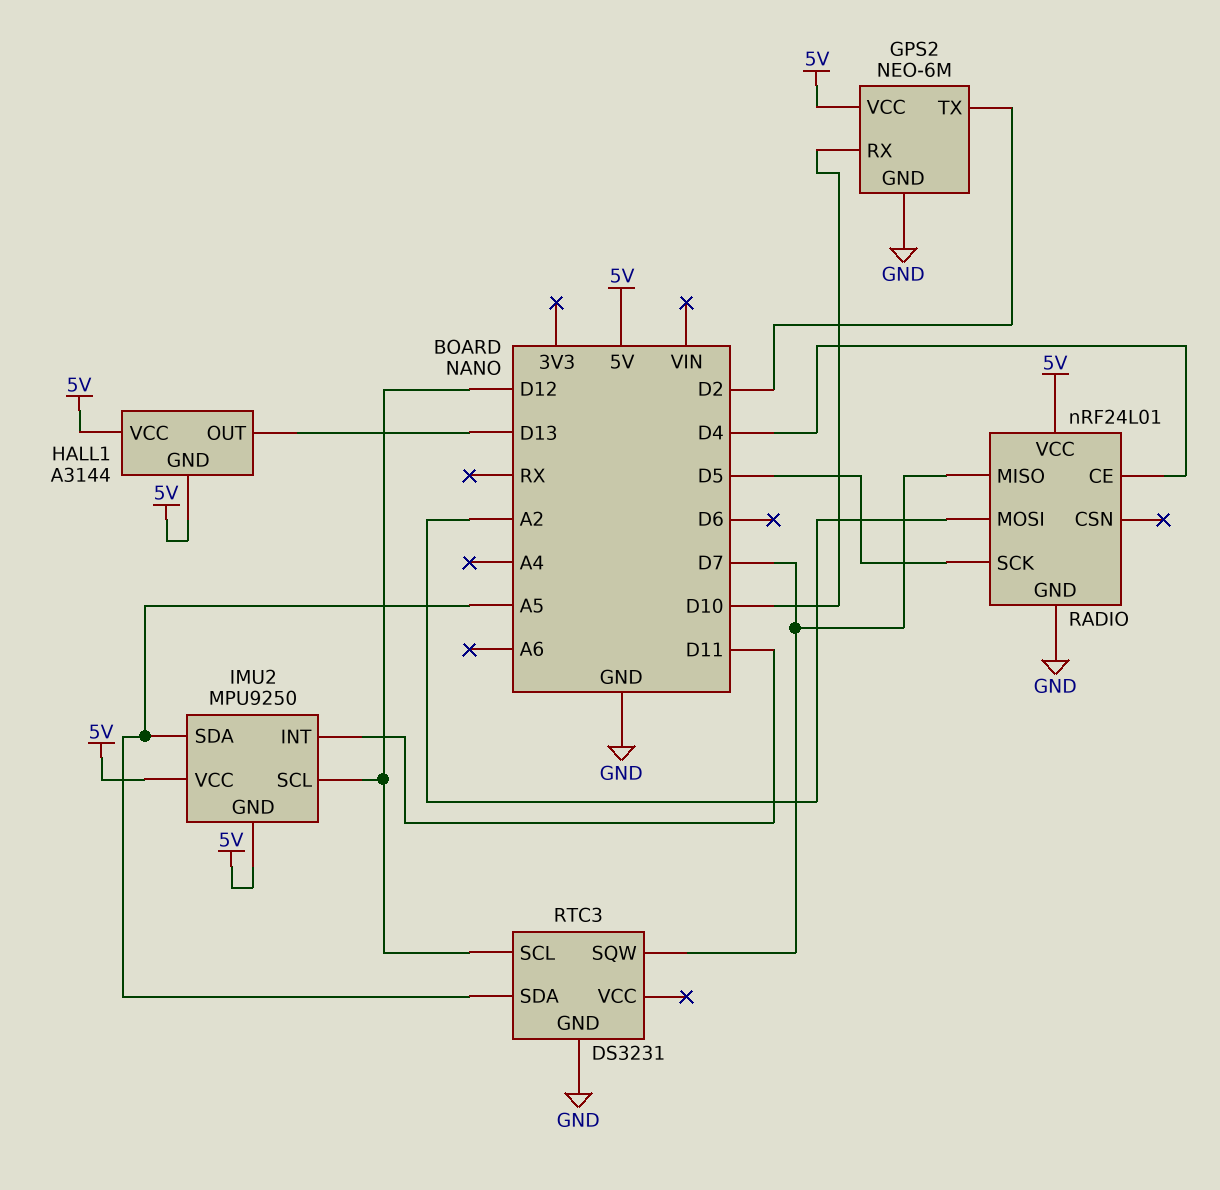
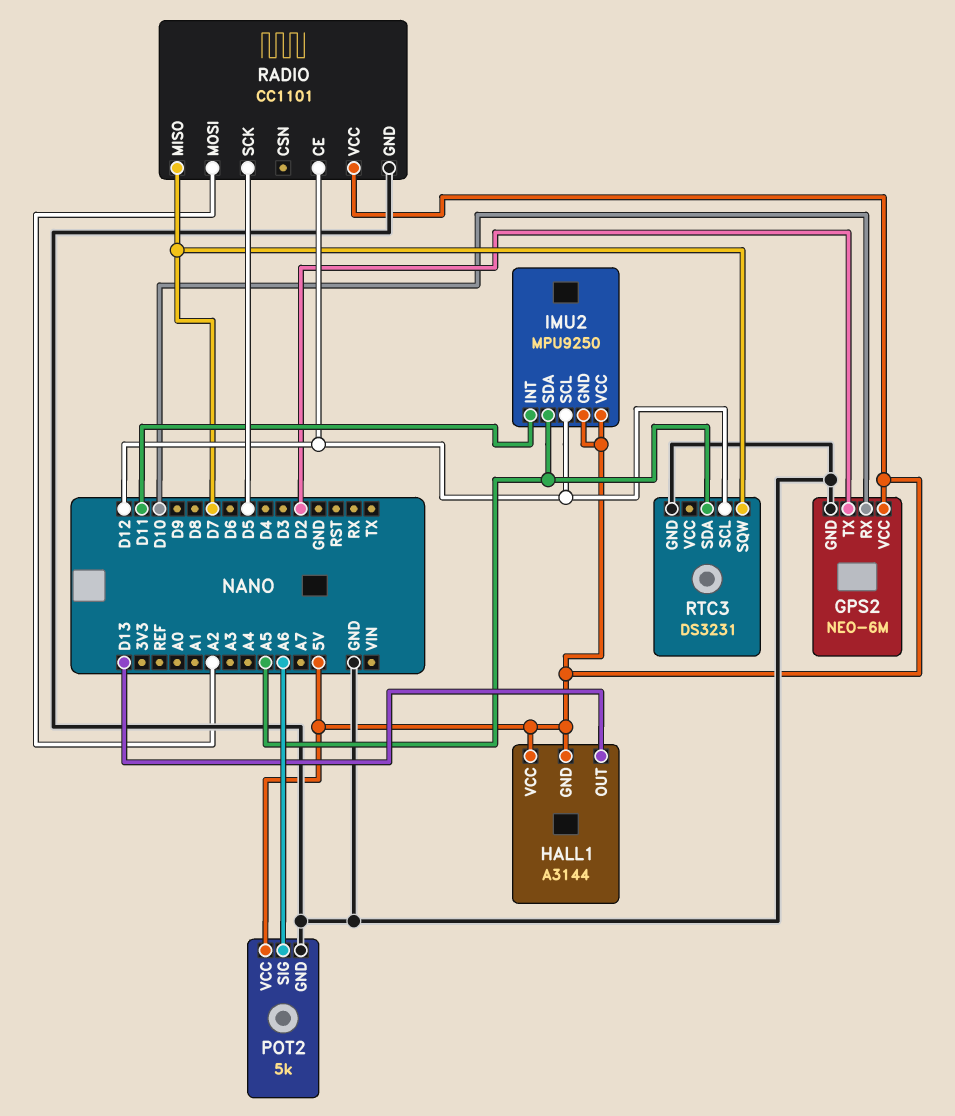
POT2: none -> 5k
POT2 pin GND: none -> GND
POT2 pin SIG: none -> A6
POT2 pin VCC: none -> 5V
RADIO: nRF24L01 -> CC1101
RADIO pin CE: D4 -> D12

